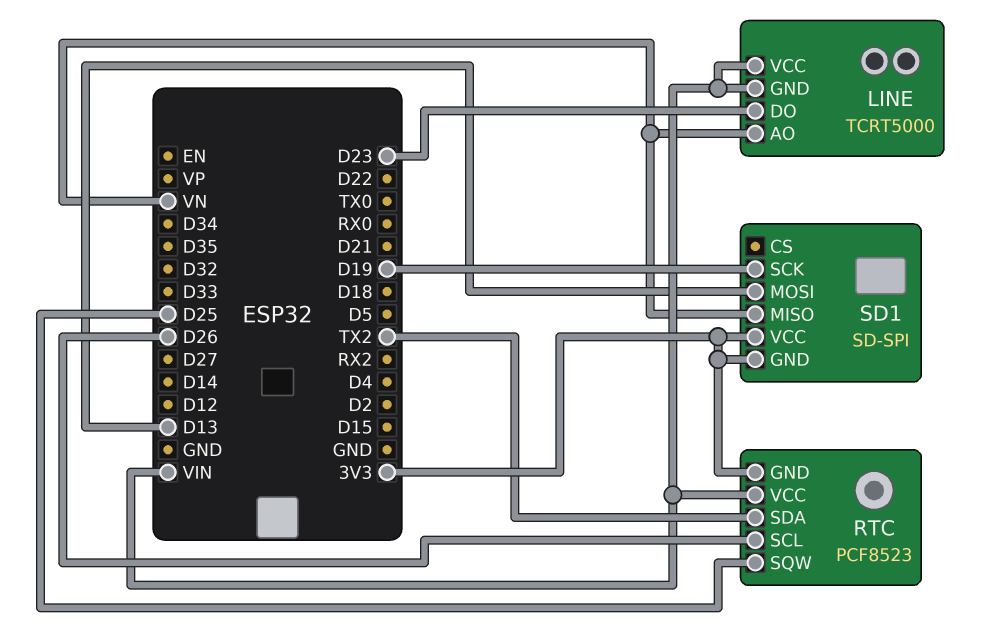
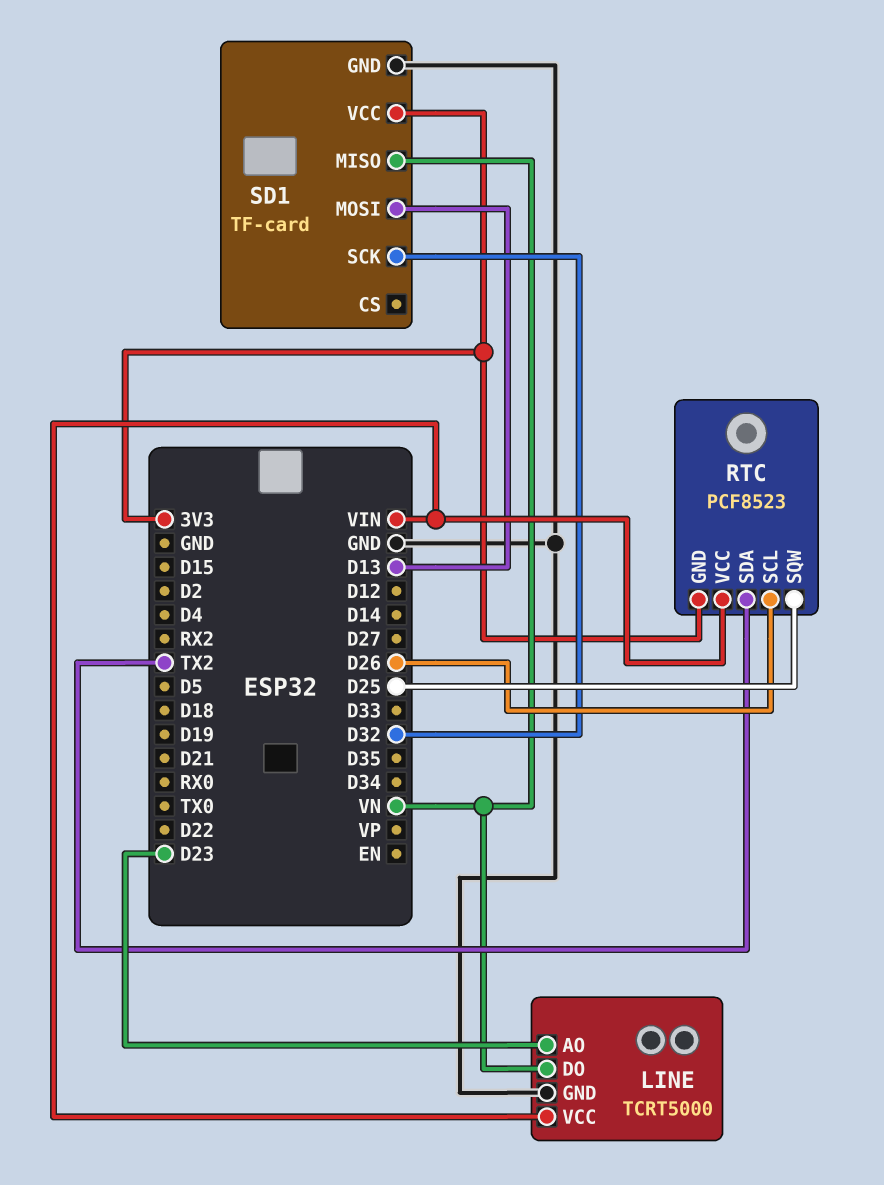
LINE pin AO: VN -> D23
LINE pin DO: D23 -> VN
LINE pin GND: VIN -> GND
SD1: SD-SPI -> TF-card
SD1 pin GND: 3V3 -> GND
SD1 pin SCK: D19 -> D32

